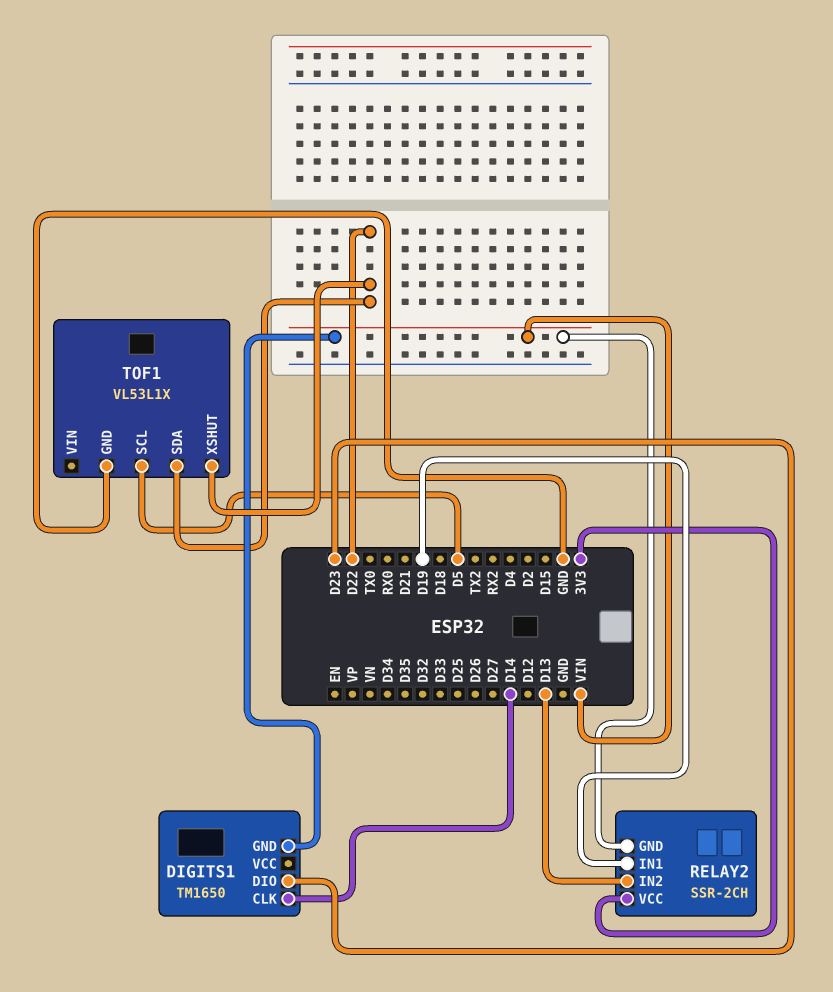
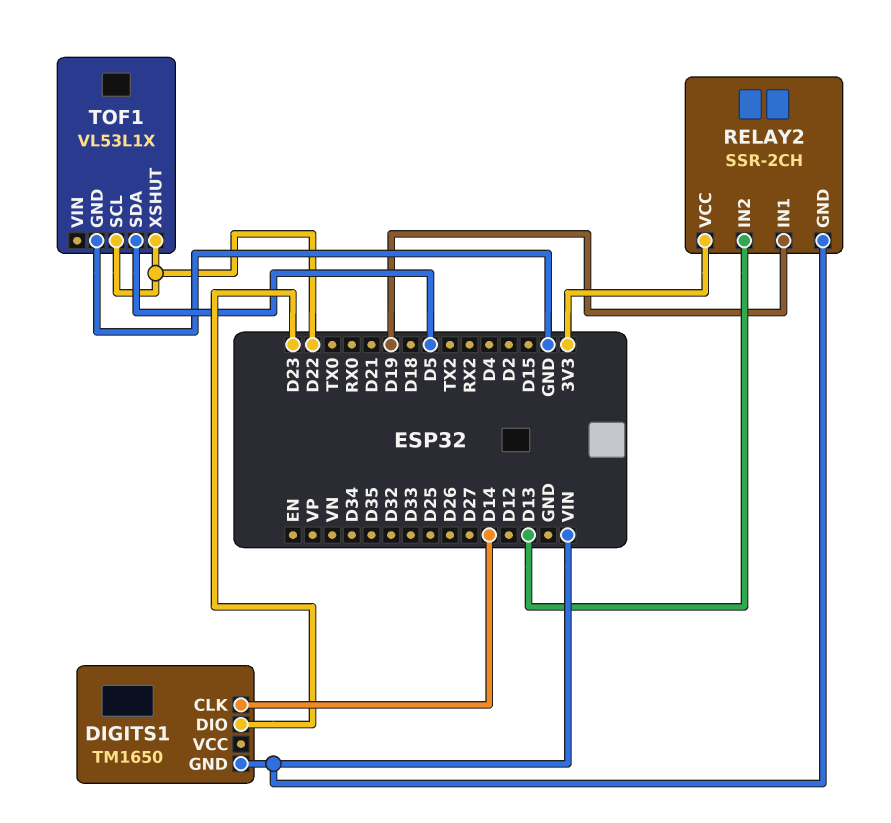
TOF1 pin SCL: D5 -> D22
TOF1 pin SDA: D22 -> D5

